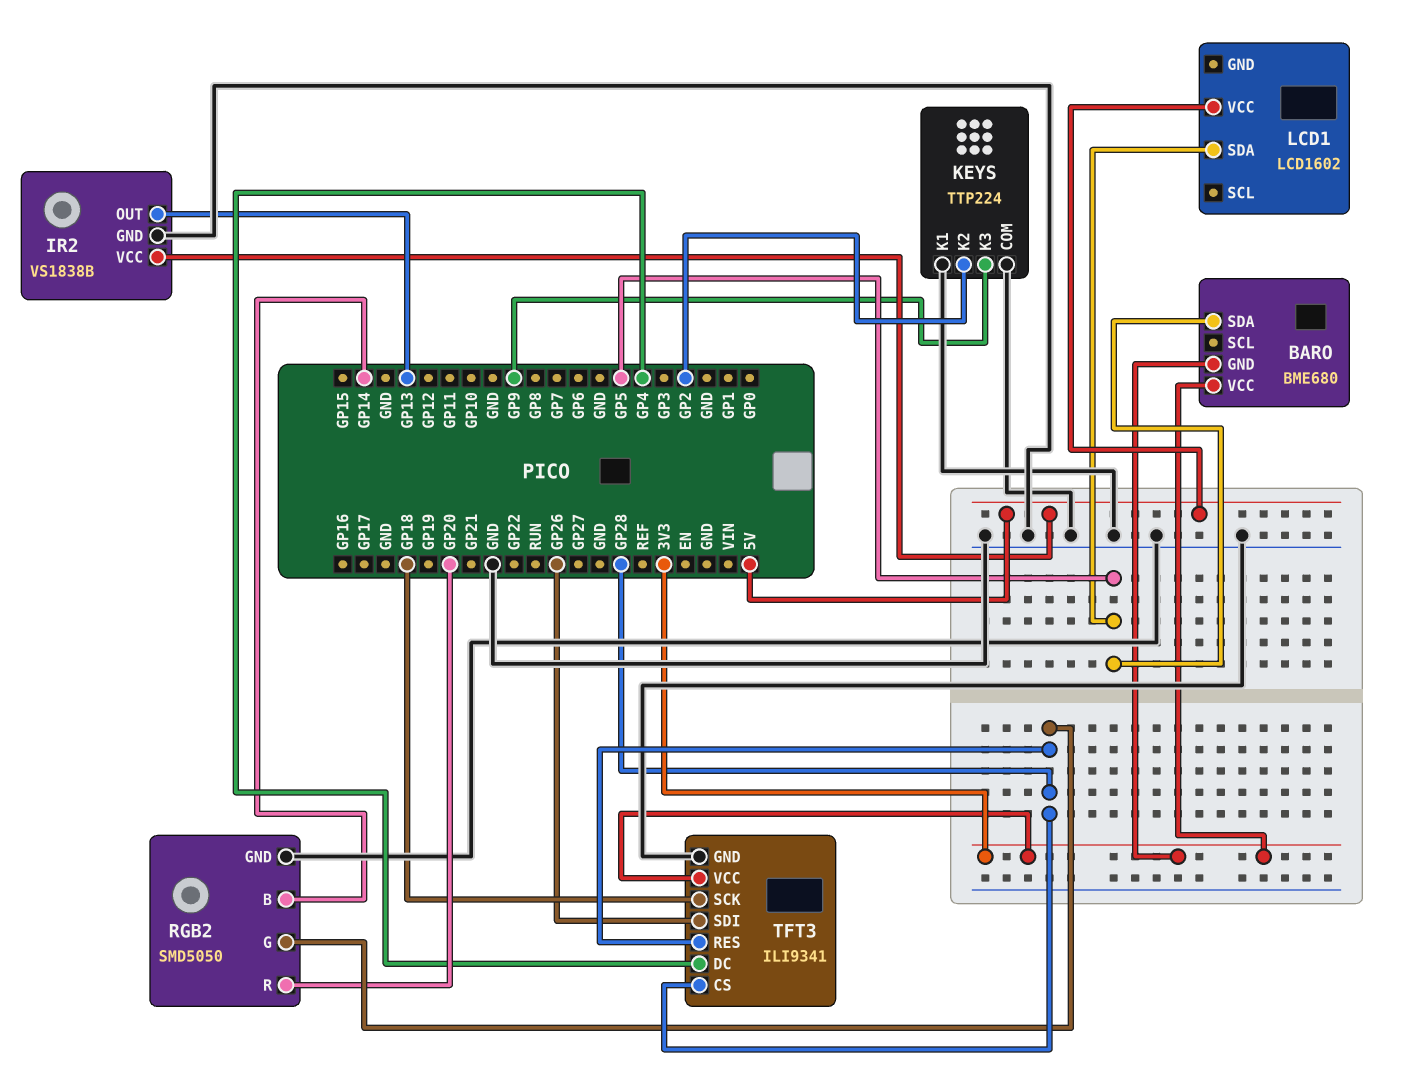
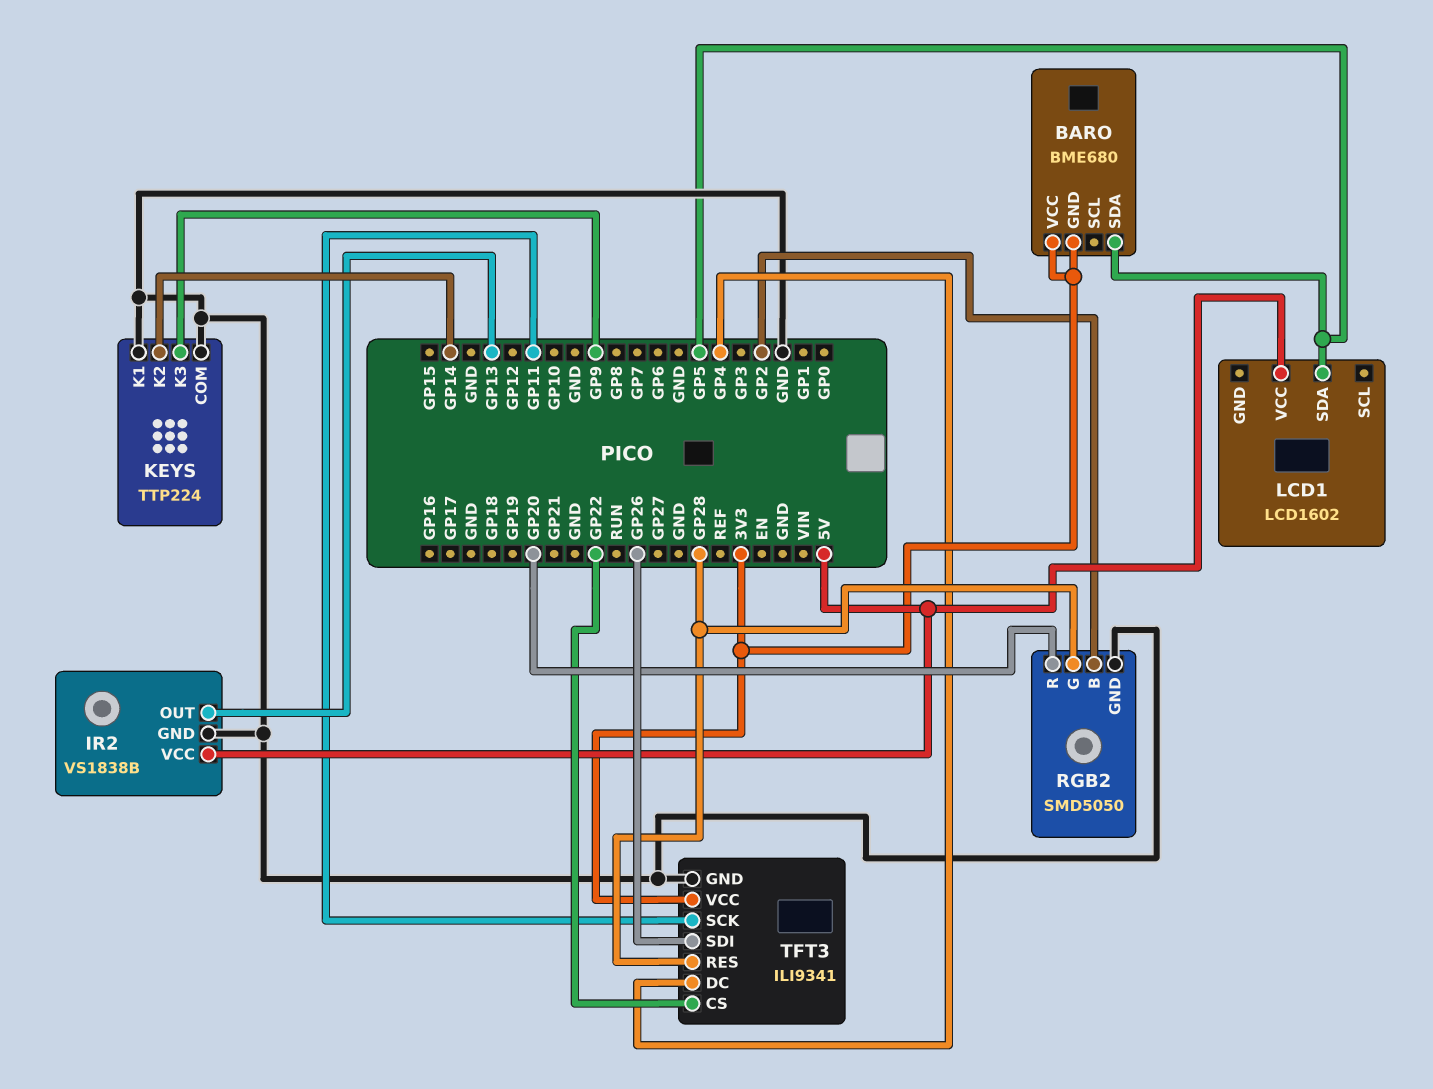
KEYS pin K2: GP2 -> GP14
RGB2 pin B: GP14 -> GP2
TFT3 pin CS: GP28 -> GP22
TFT3 pin SCK: GP18 -> GP11

